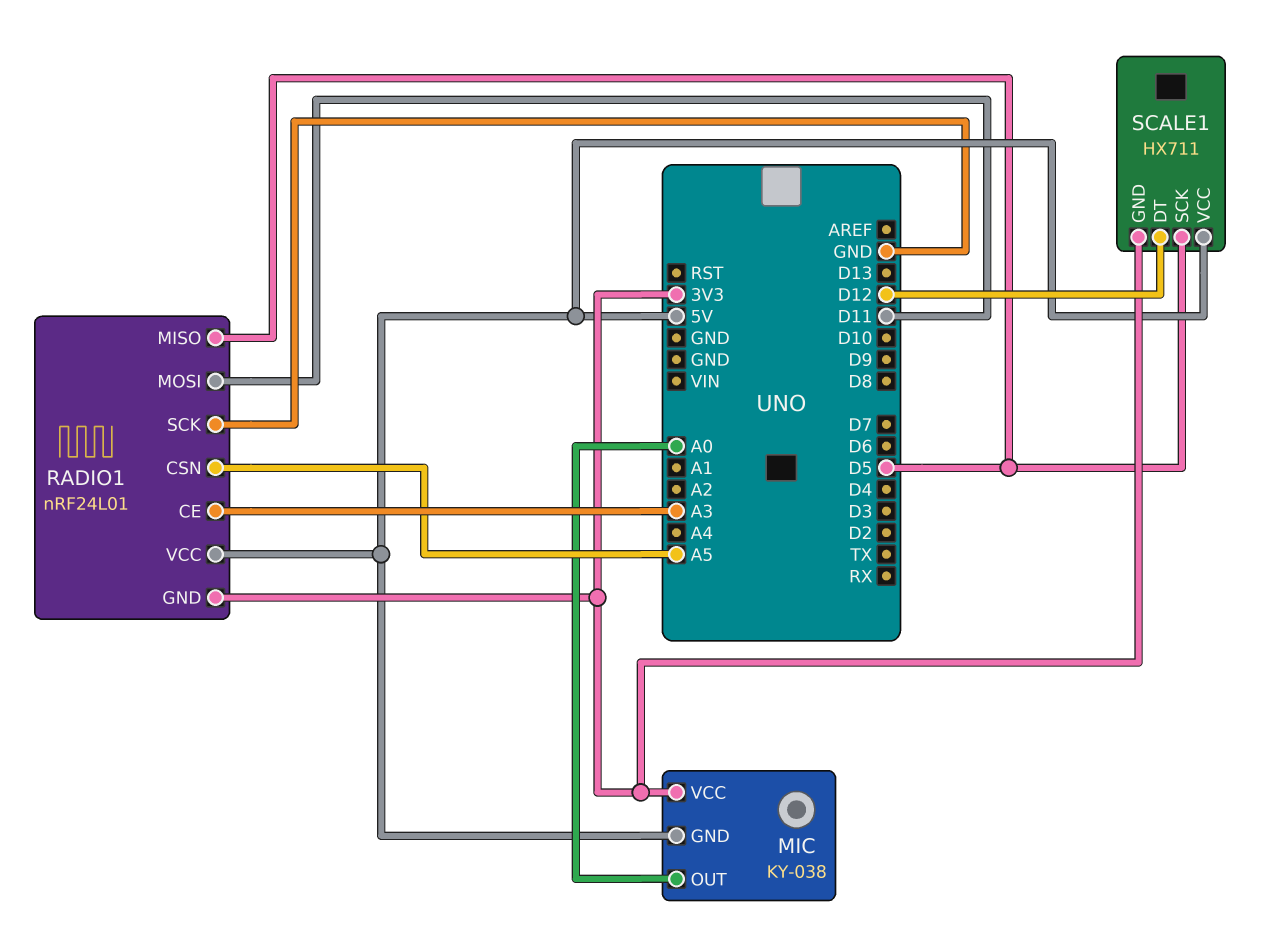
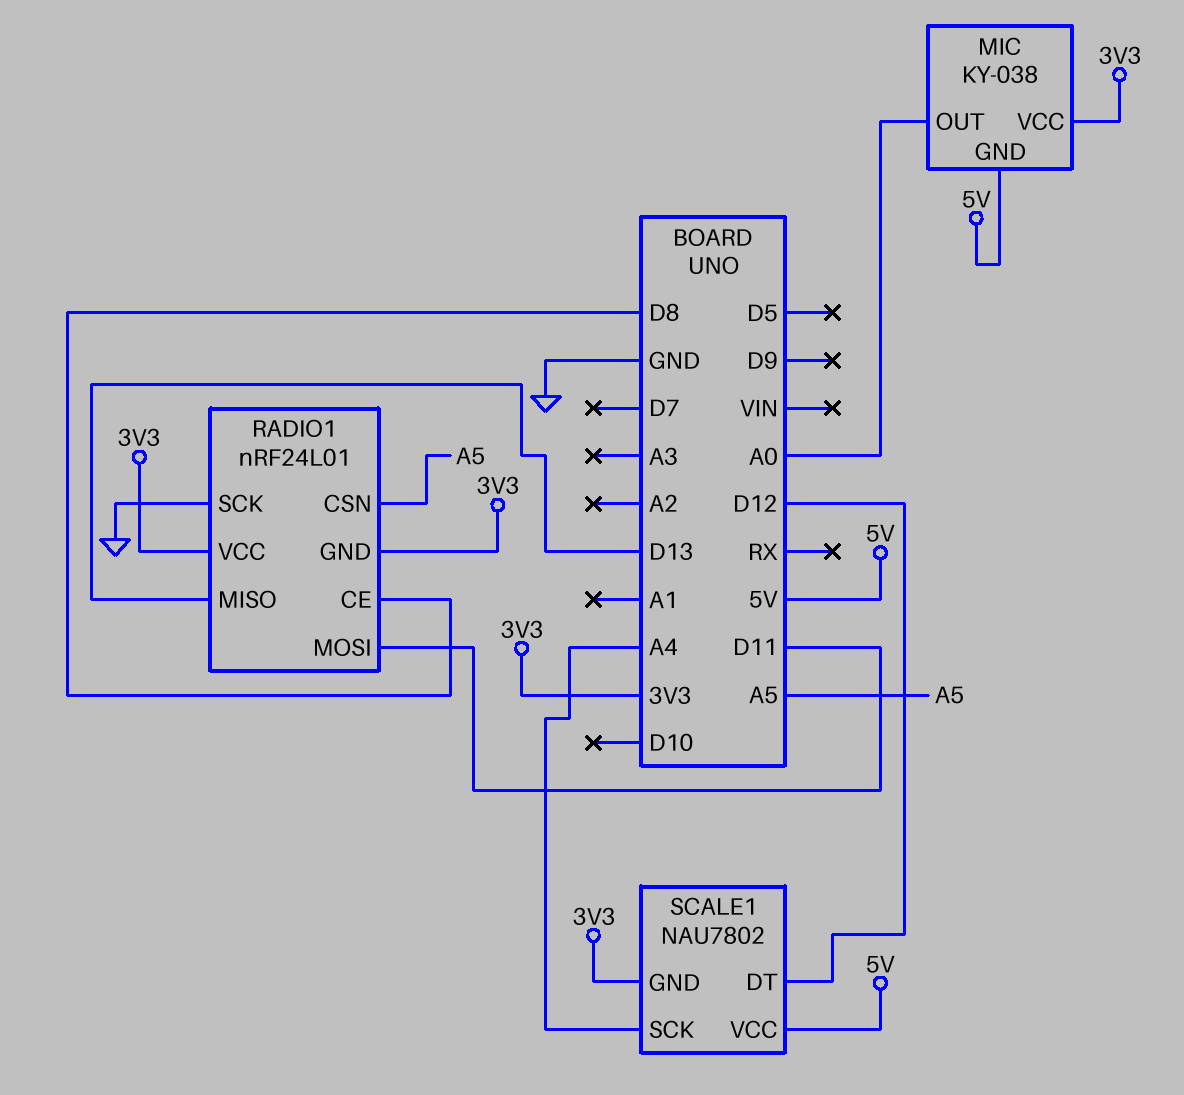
RADIO1 pin CE: A3 -> D8
RADIO1 pin MISO: D5 -> D13
RADIO1 pin VCC: 5V -> 3V3
SCALE1: HX711 -> NAU7802
SCALE1 pin SCK: D5 -> A4

